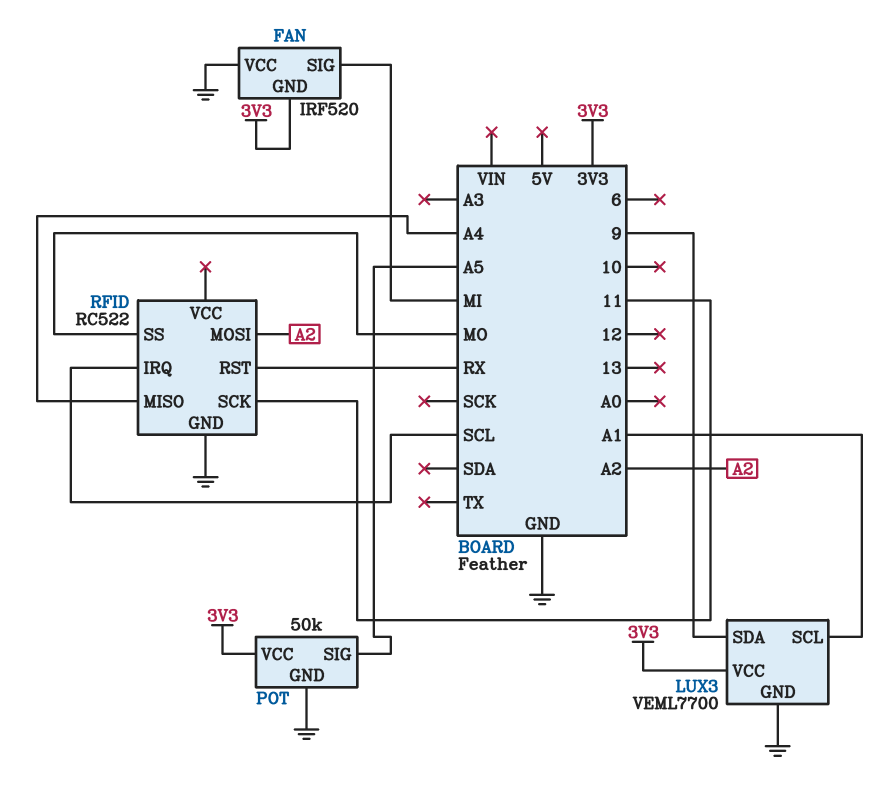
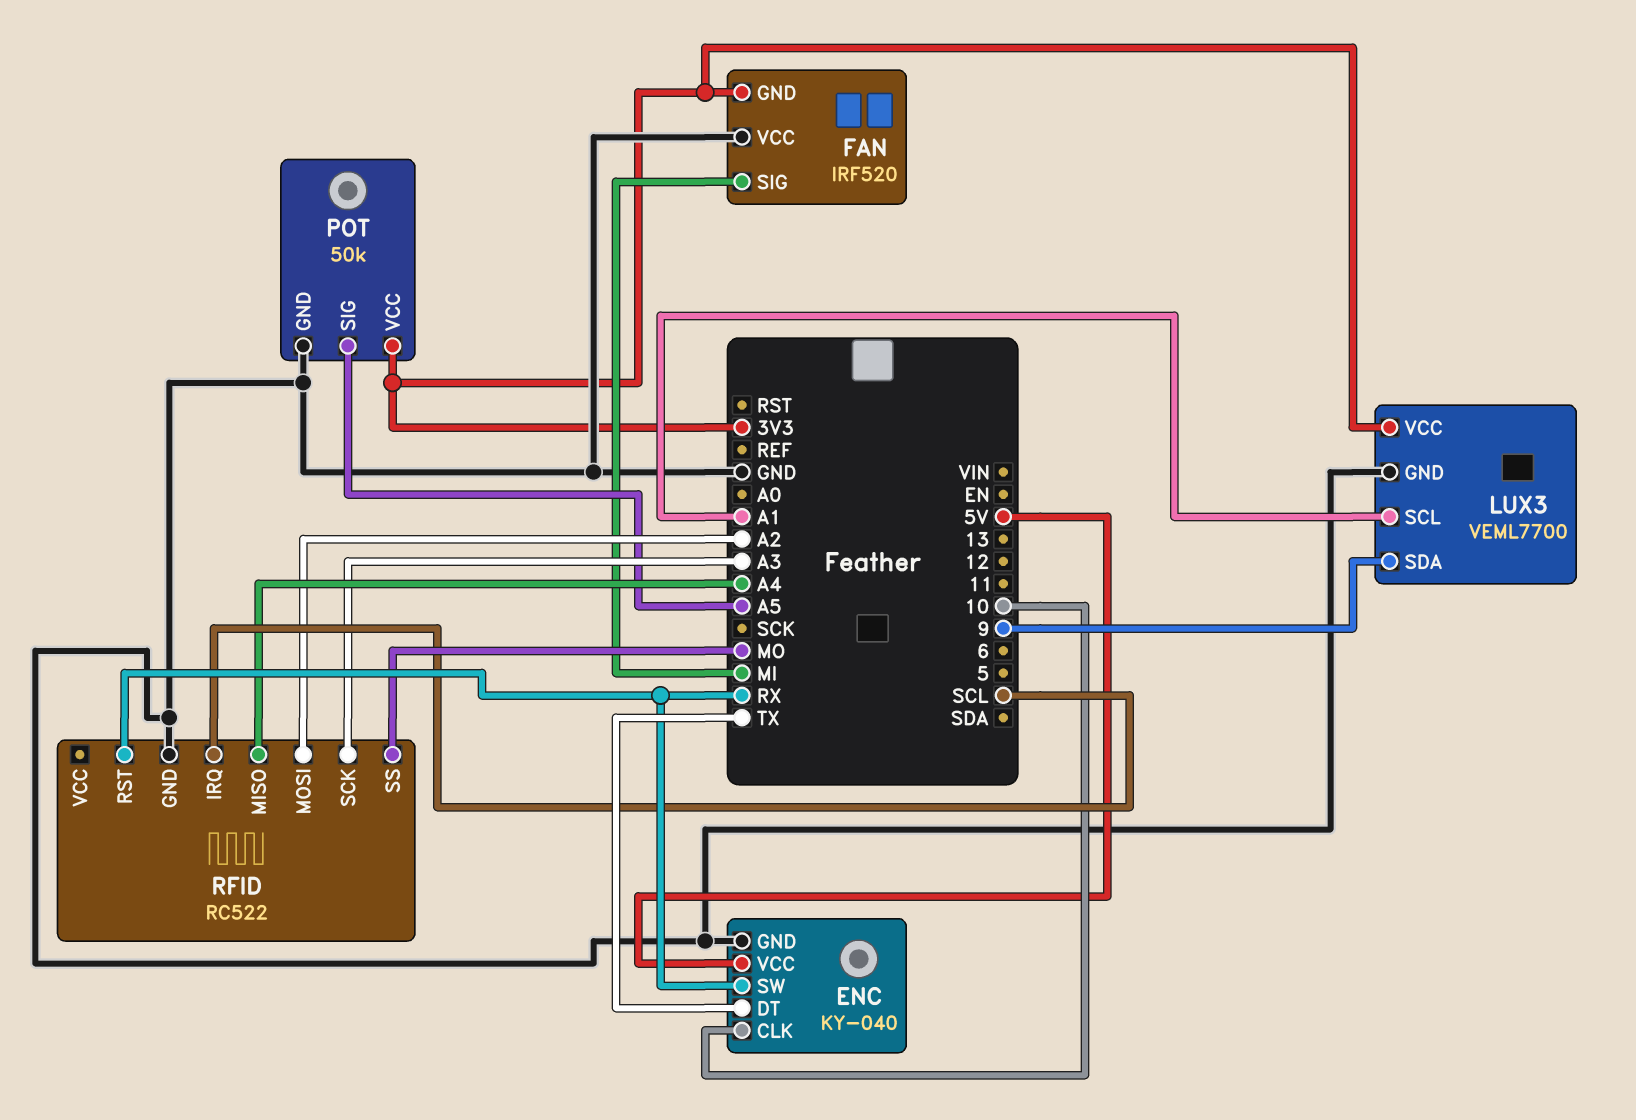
ENC: none -> KY-040
ENC pin CLK: none -> 10
ENC pin DT: none -> TX
ENC pin GND: none -> GND
ENC pin SW: none -> RX
ENC pin VCC: none -> 5V
RFID pin SCK: 11 -> A3

